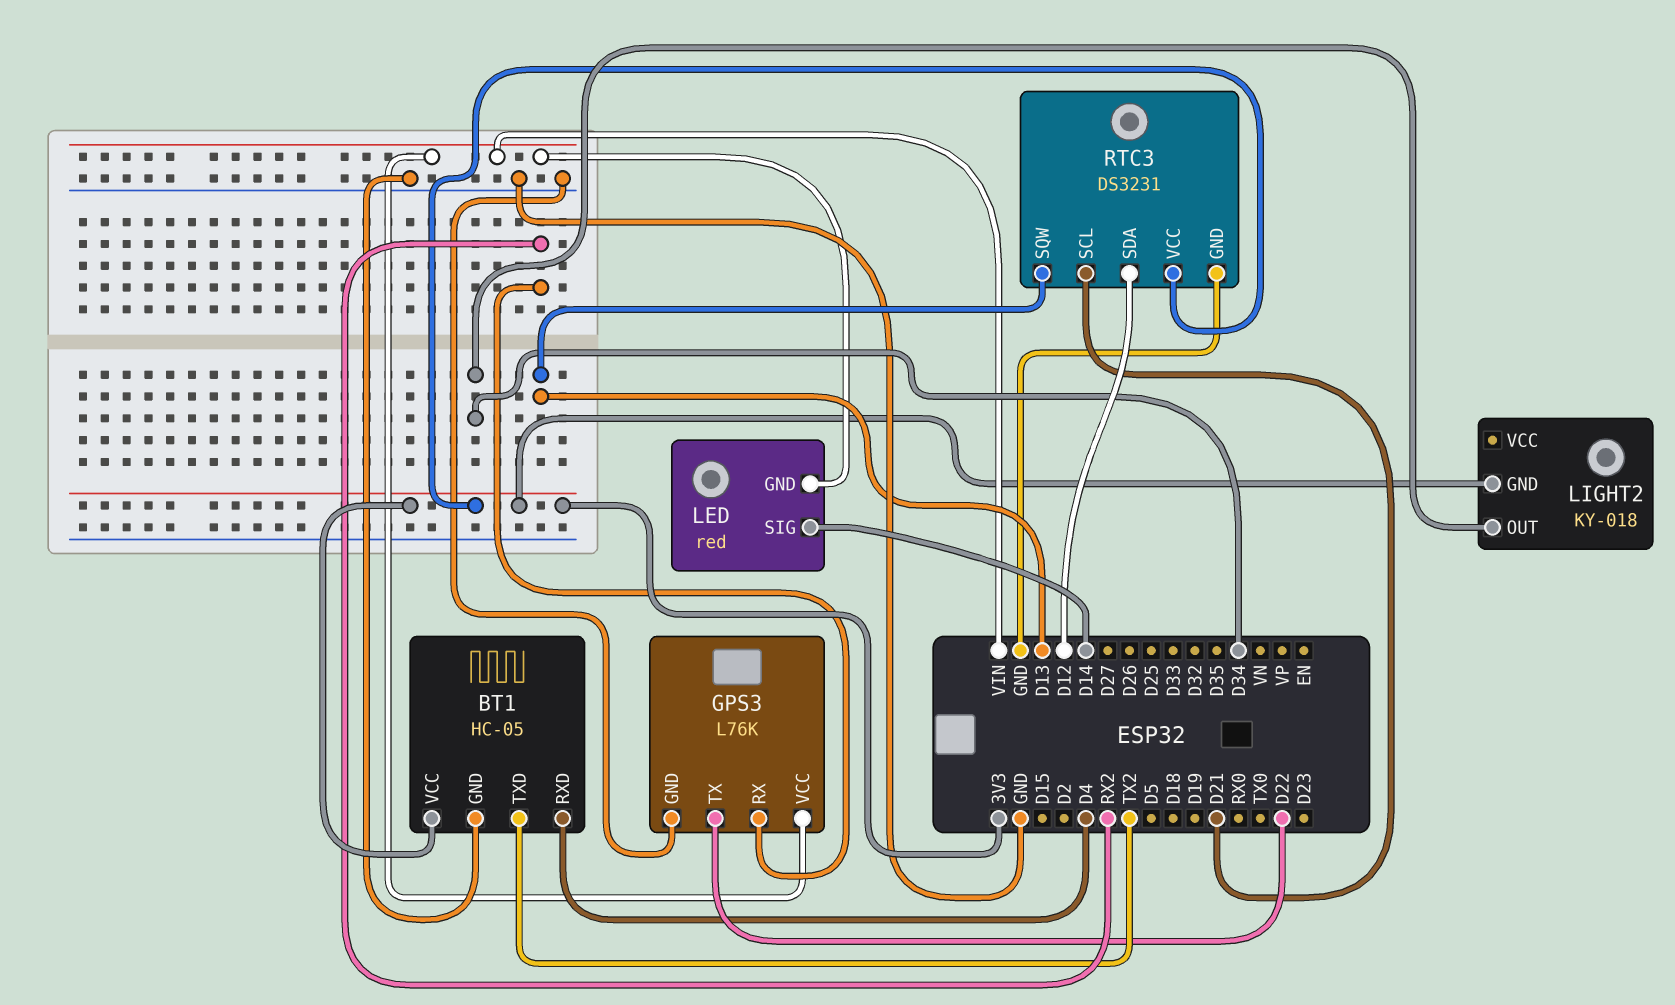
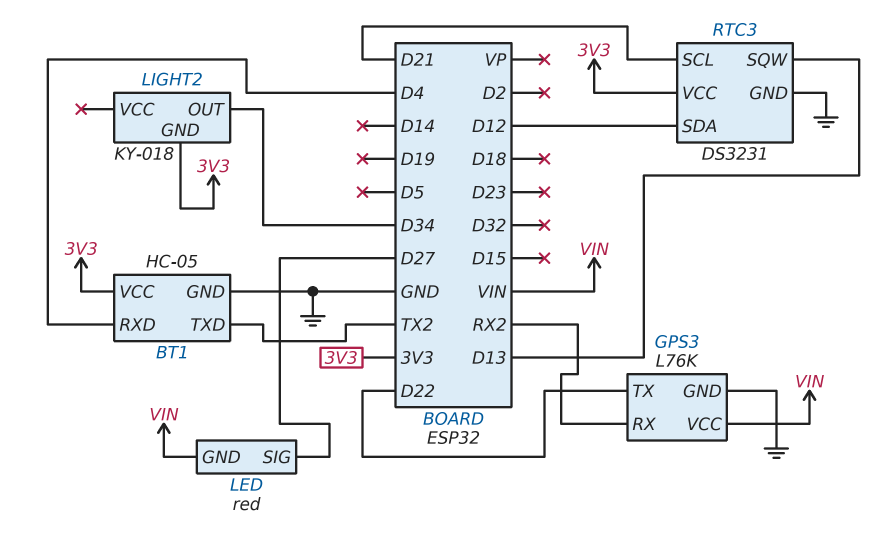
LED pin SIG: D14 -> D27

